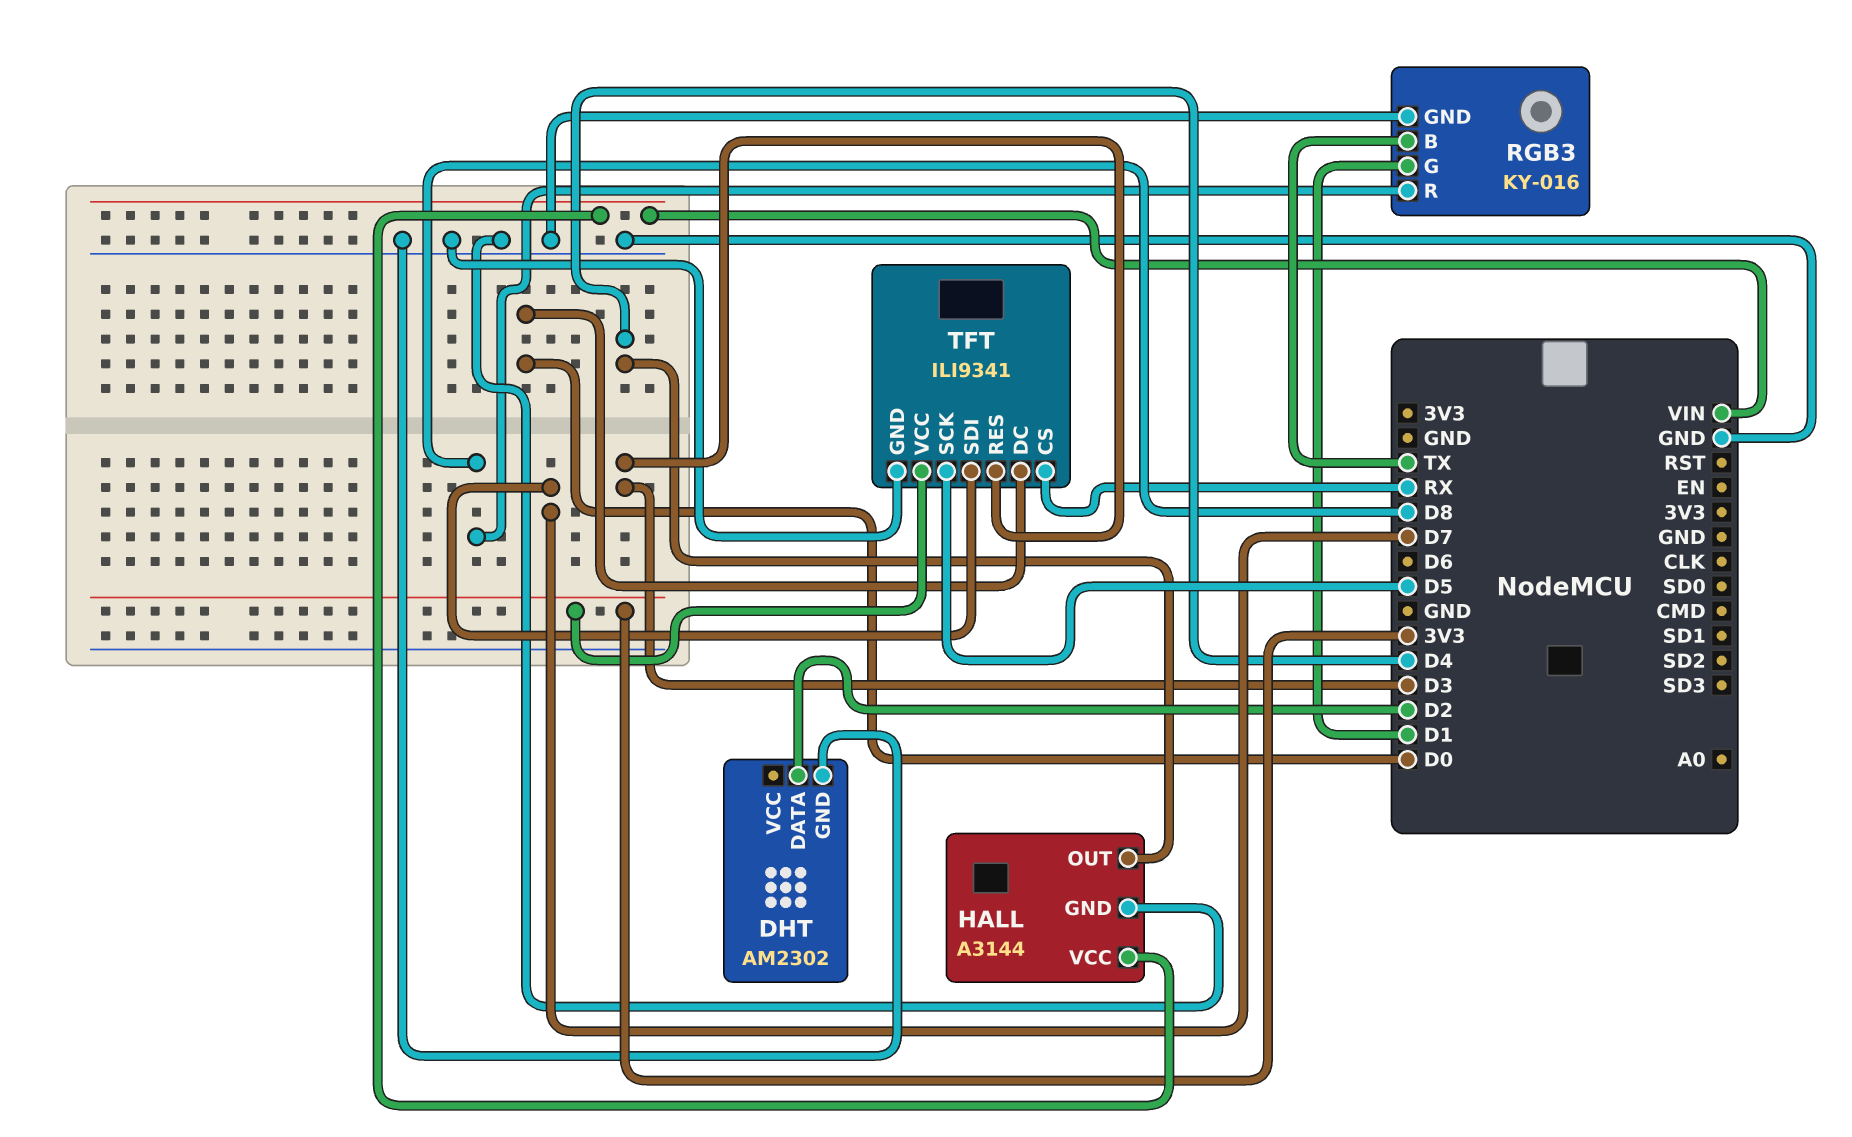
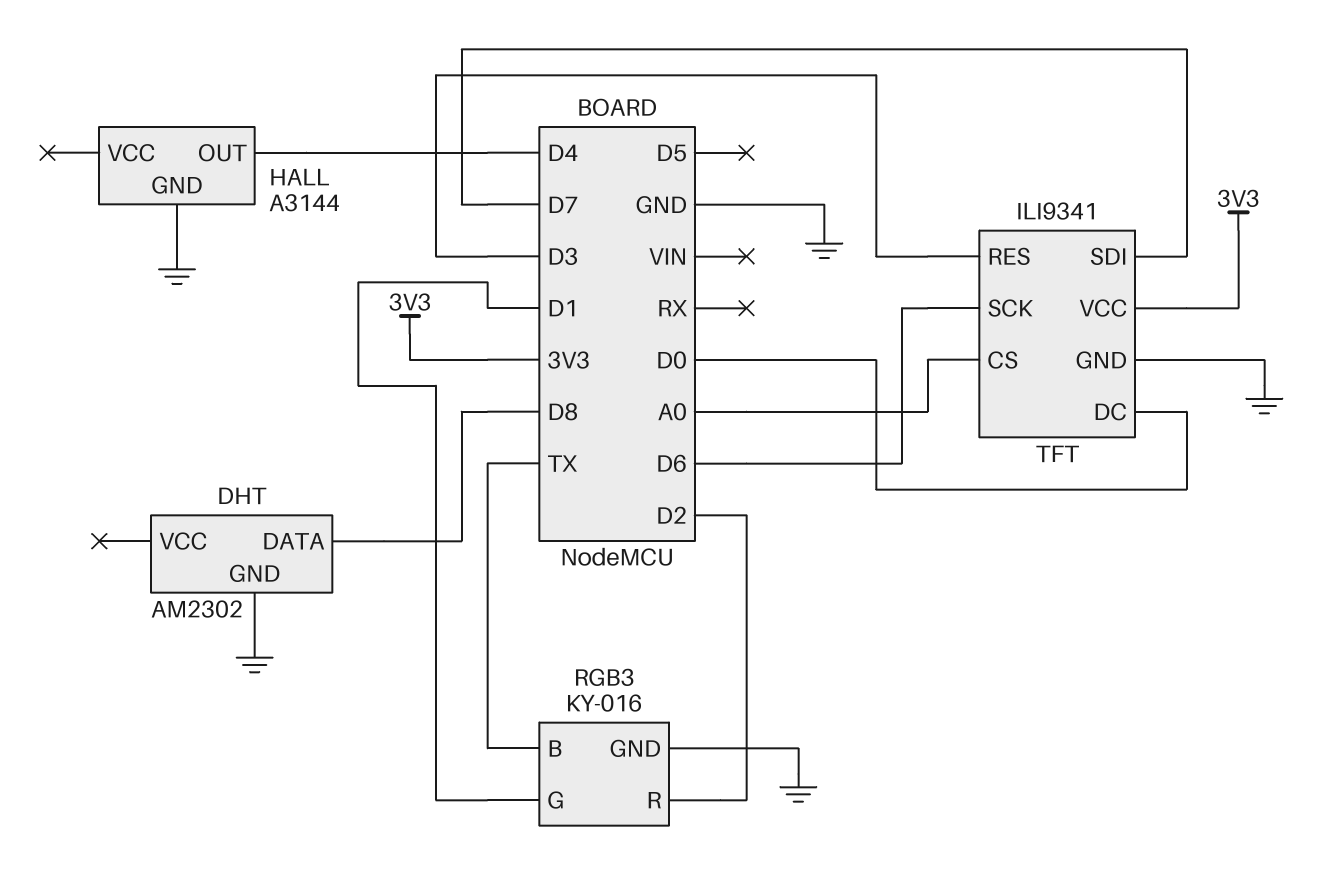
DHT pin DATA: D2 -> D8
HALL pin VCC: VIN -> none
RGB3 pin R: D8 -> D2
TFT pin CS: RX -> A0
TFT pin SCK: D5 -> D6

